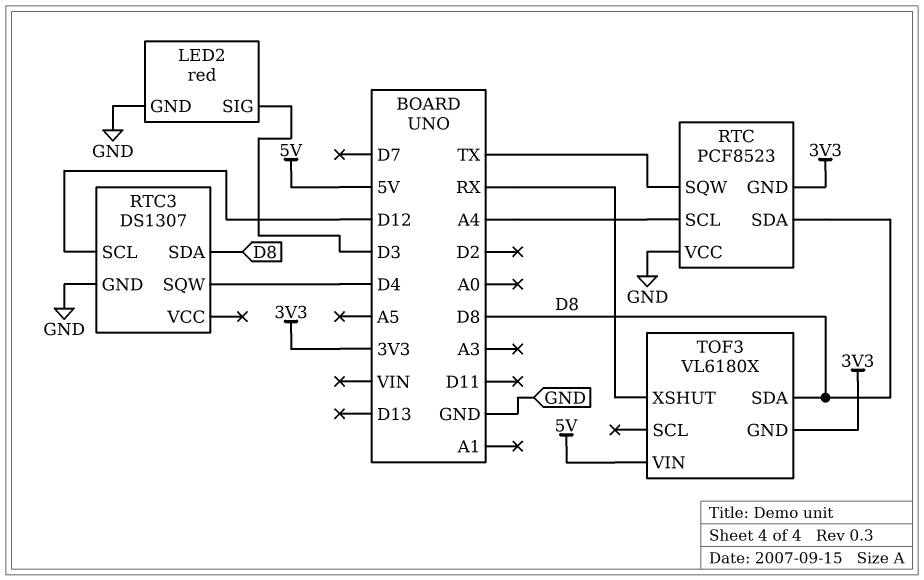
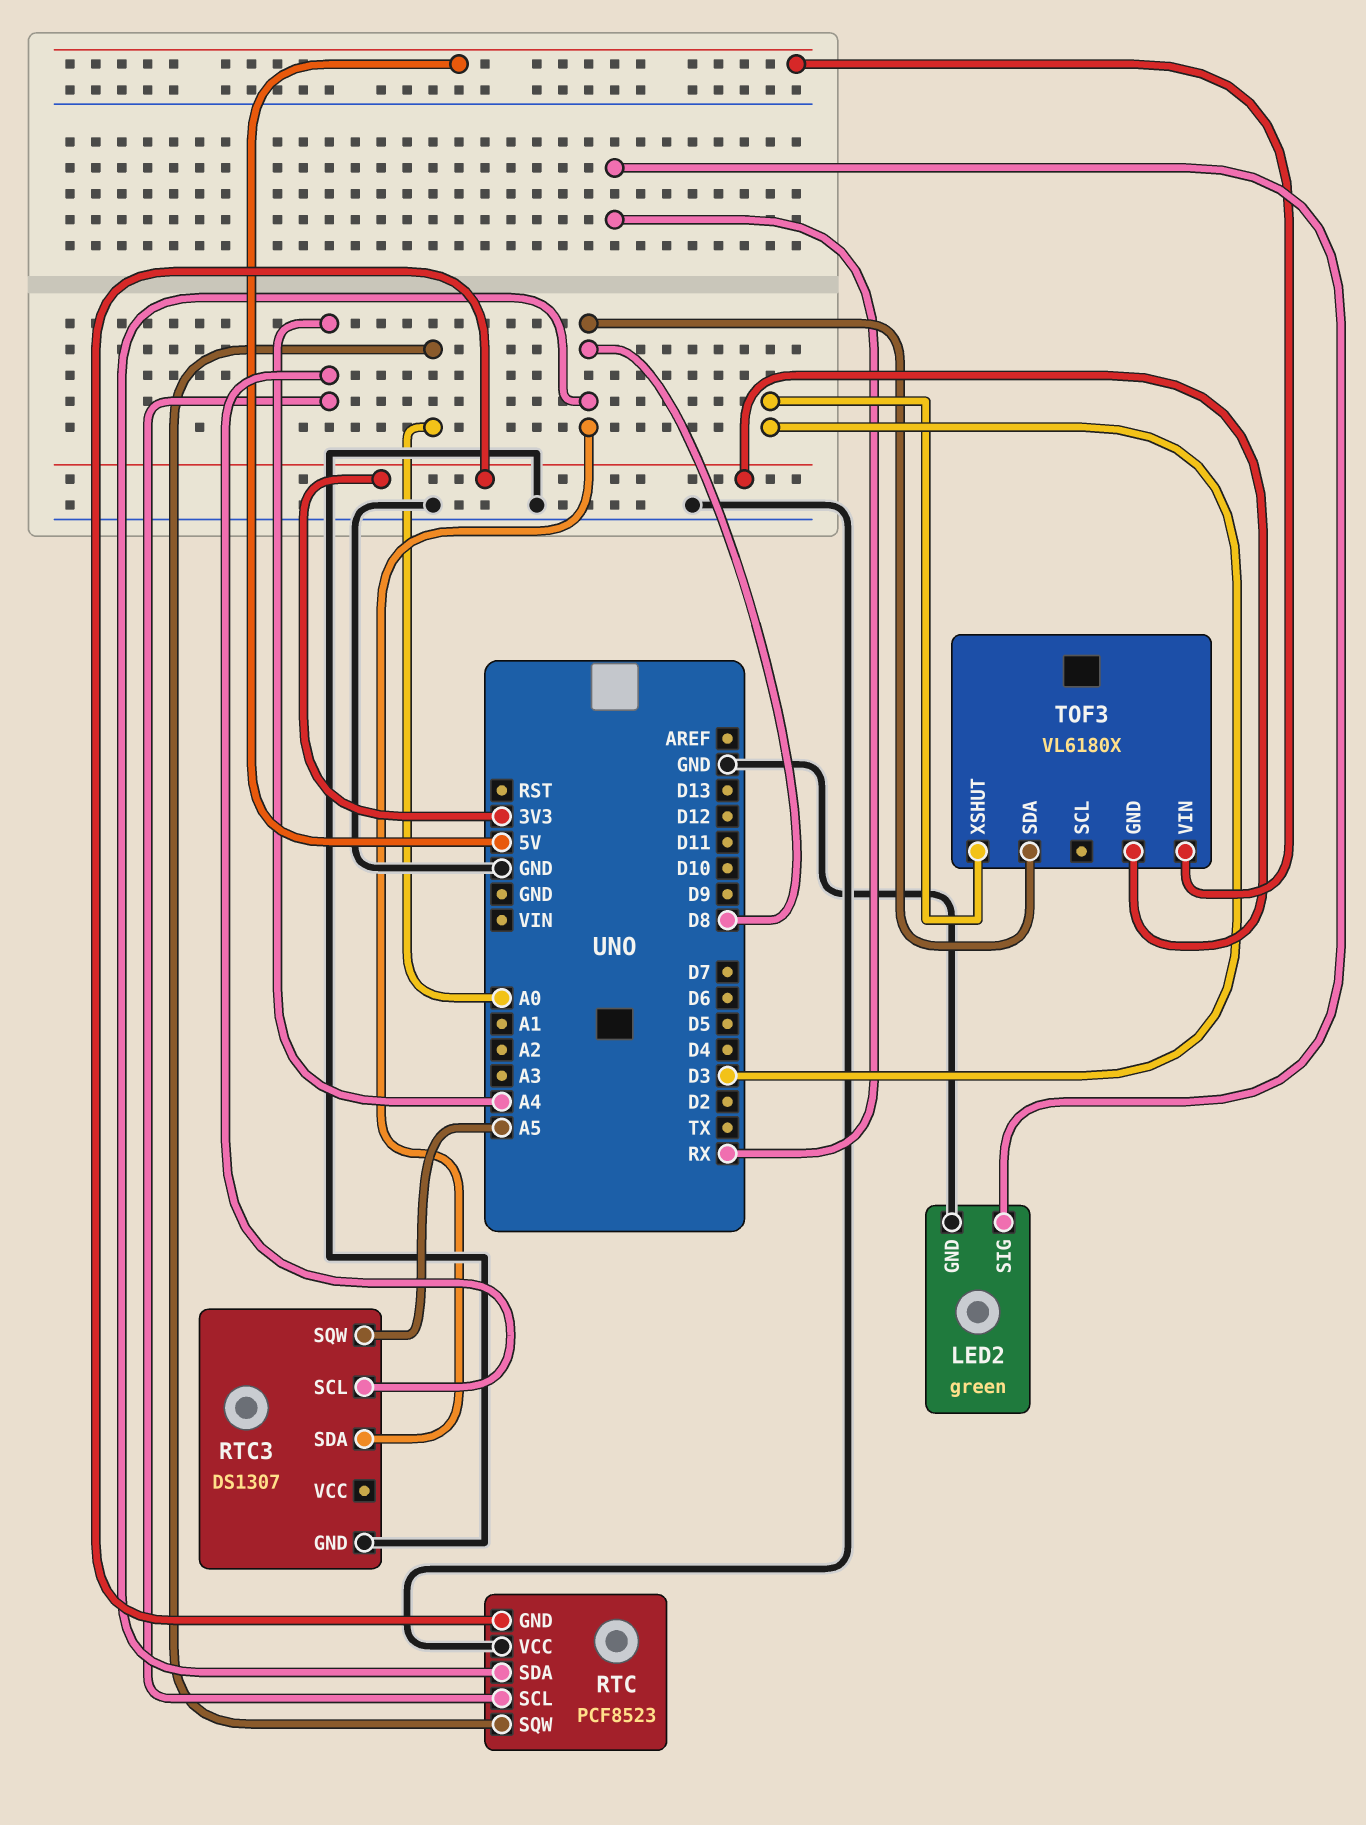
LED2: red -> green
LED2 pin SIG: D3 -> RX
RTC pin SQW: TX -> A0
RTC3 pin SCL: D12 -> A4
RTC3 pin SQW: D4 -> A5
TOF3 pin XSHUT: RX -> D3

